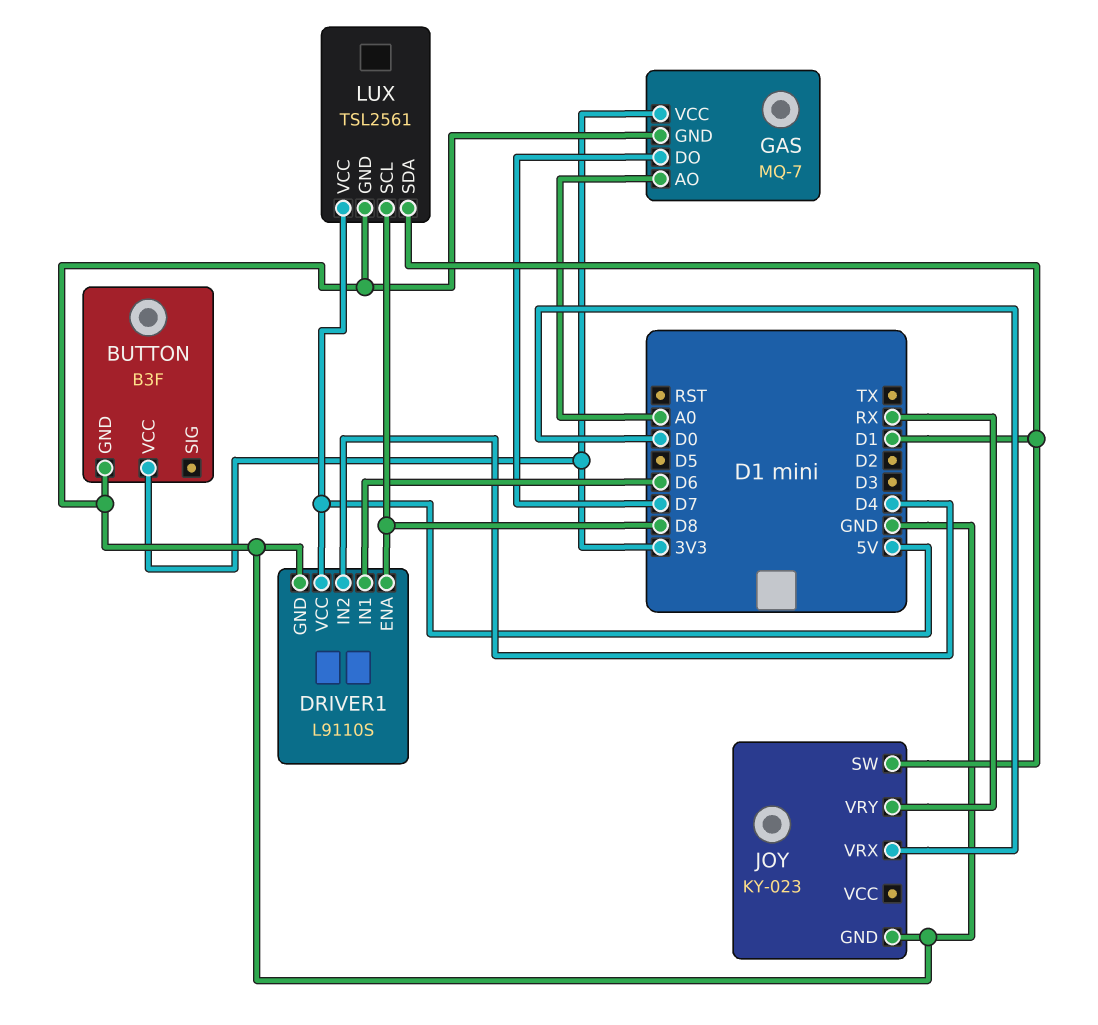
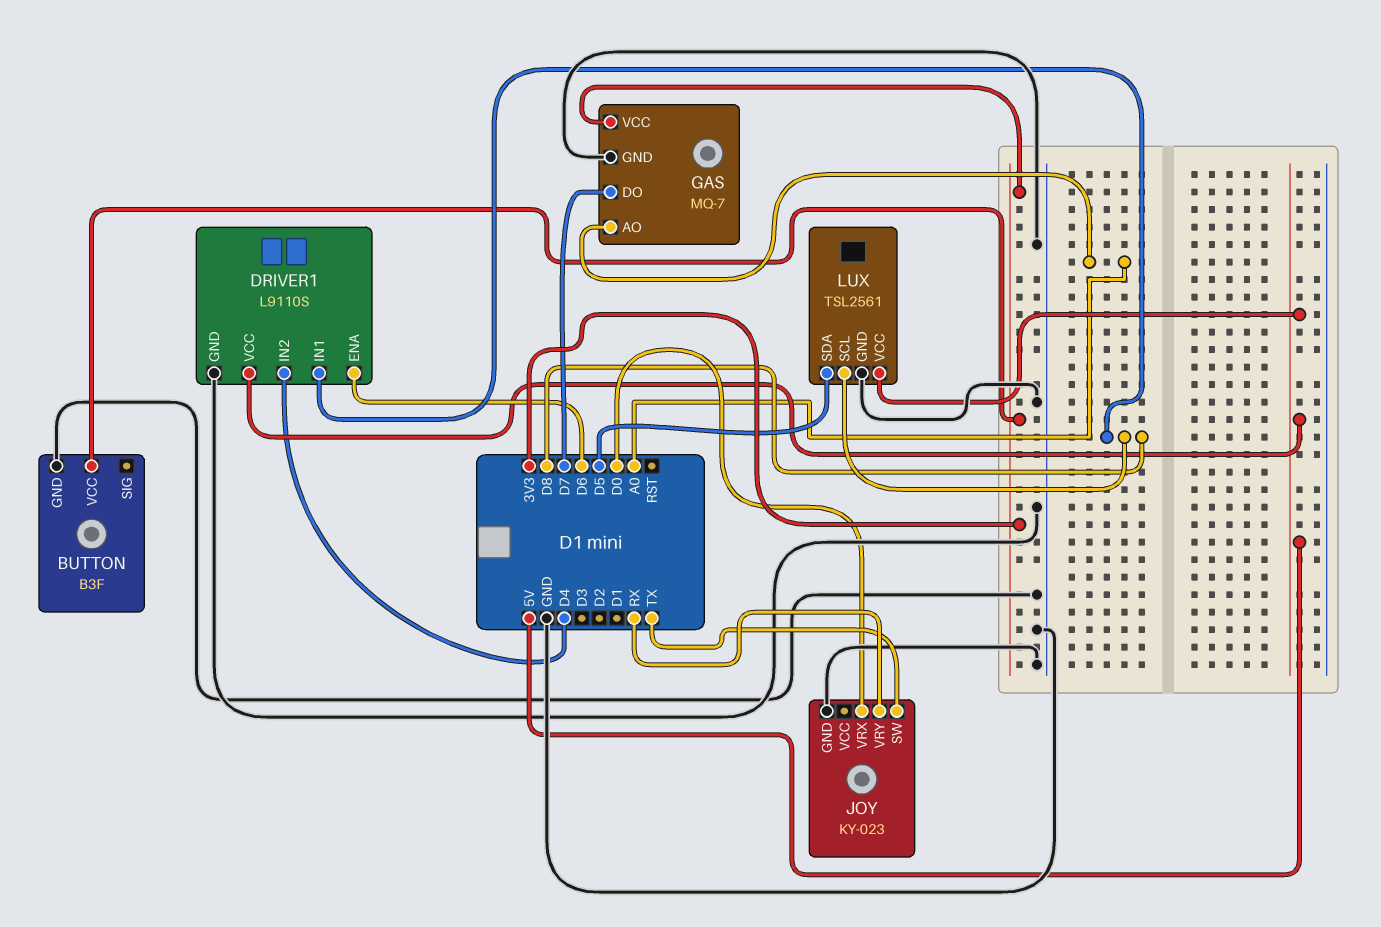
DRIVER1 pin ENA: D8 -> D6
DRIVER1 pin IN1: D6 -> D8
JOY pin SW: D1 -> TX
LUX pin SDA: D1 -> D5

